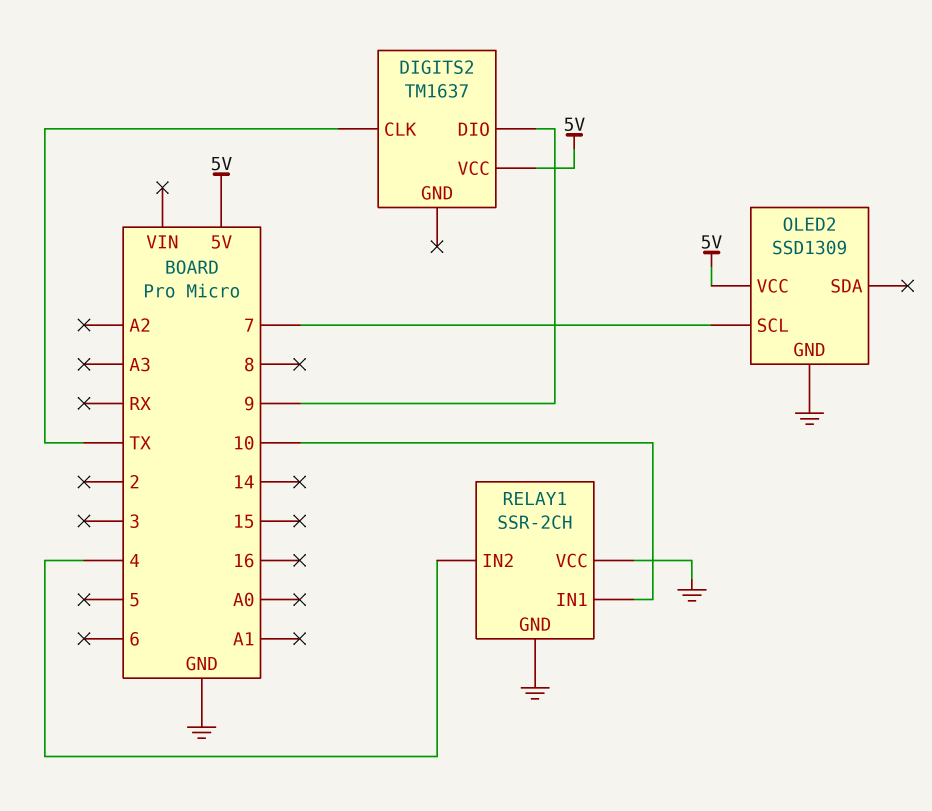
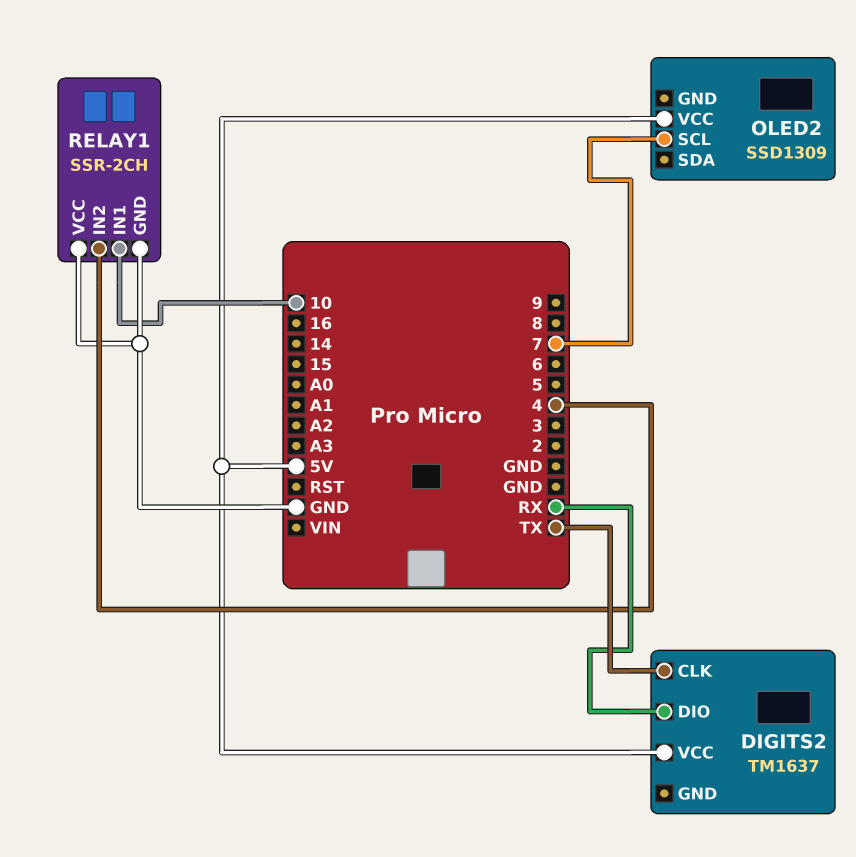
DIGITS2 pin DIO: 9 -> RX
OLED2 pin GND: GND -> none

